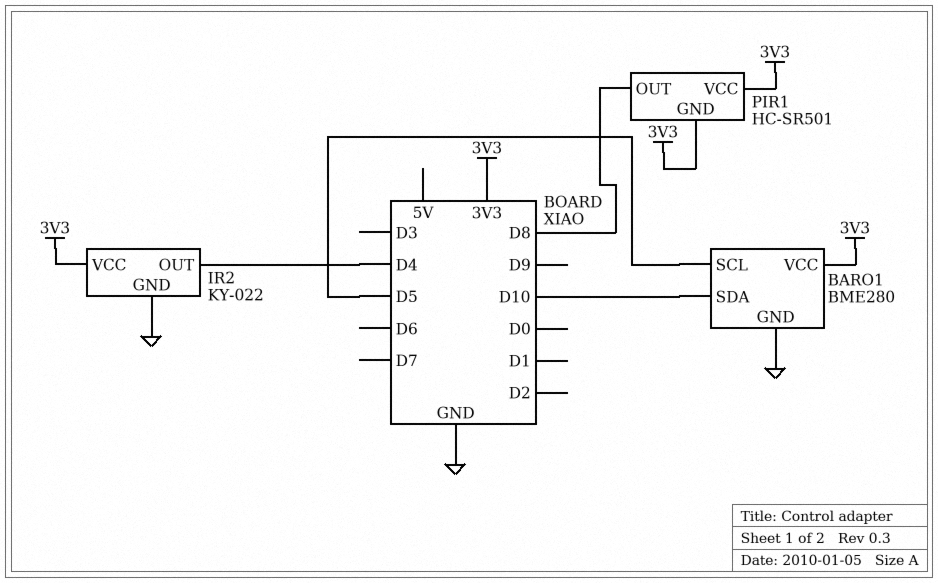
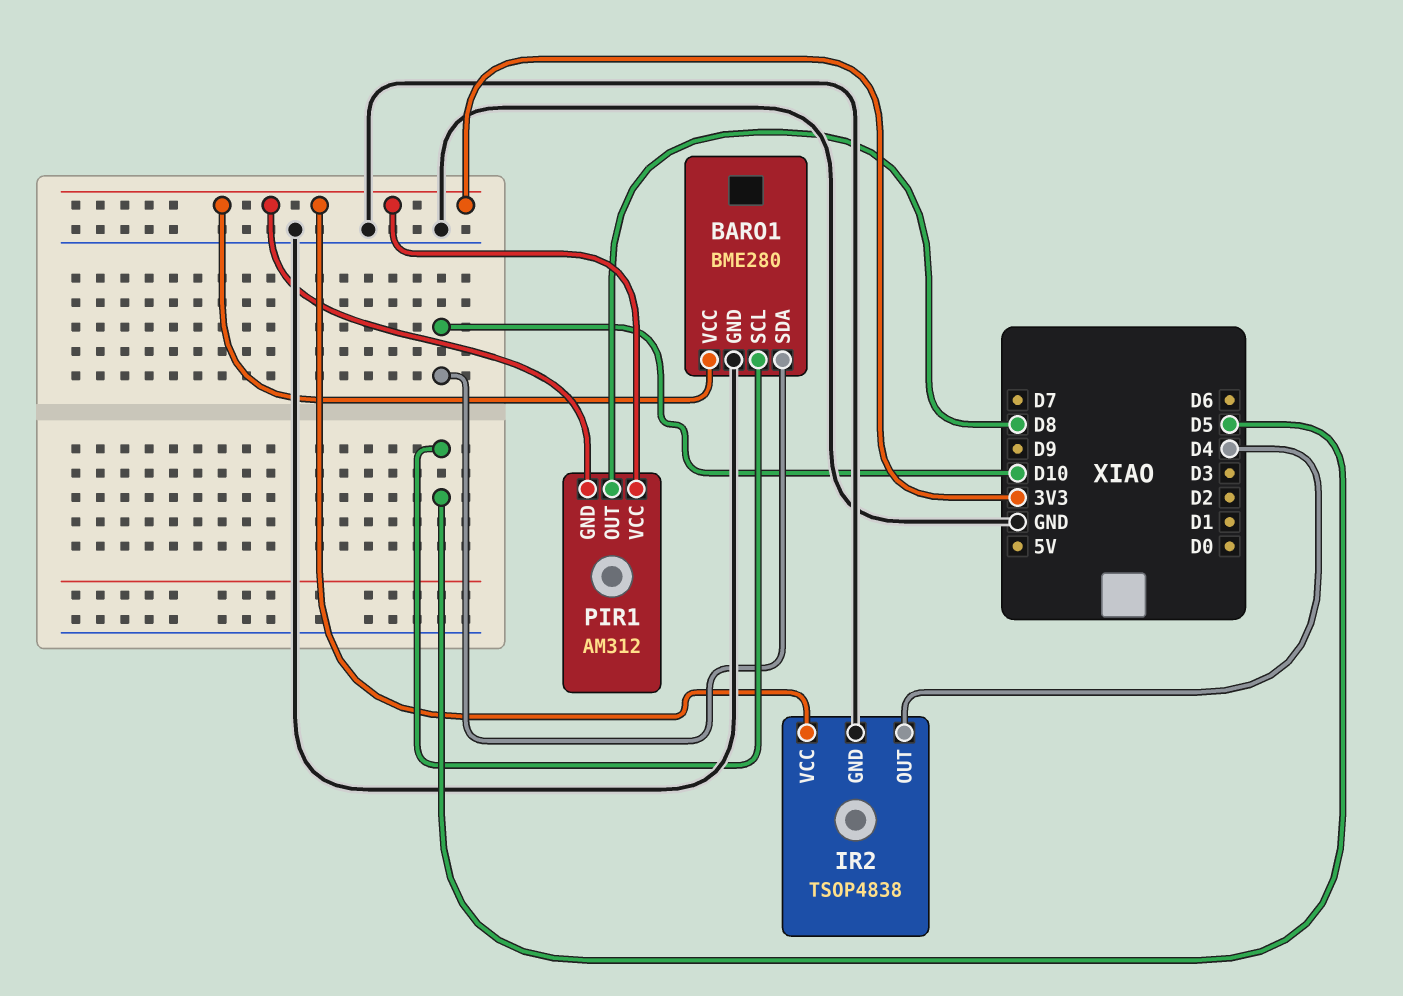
IR2: KY-022 -> TSOP4838
PIR1: HC-SR501 -> AM312

